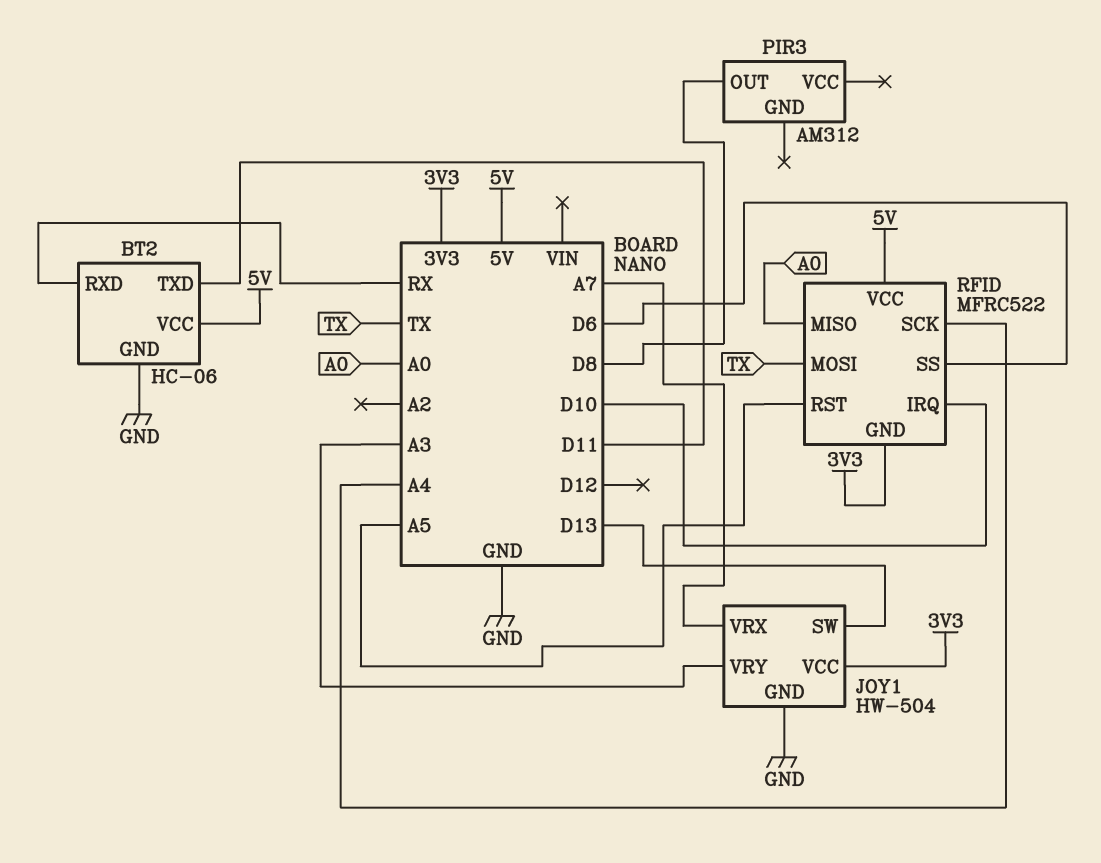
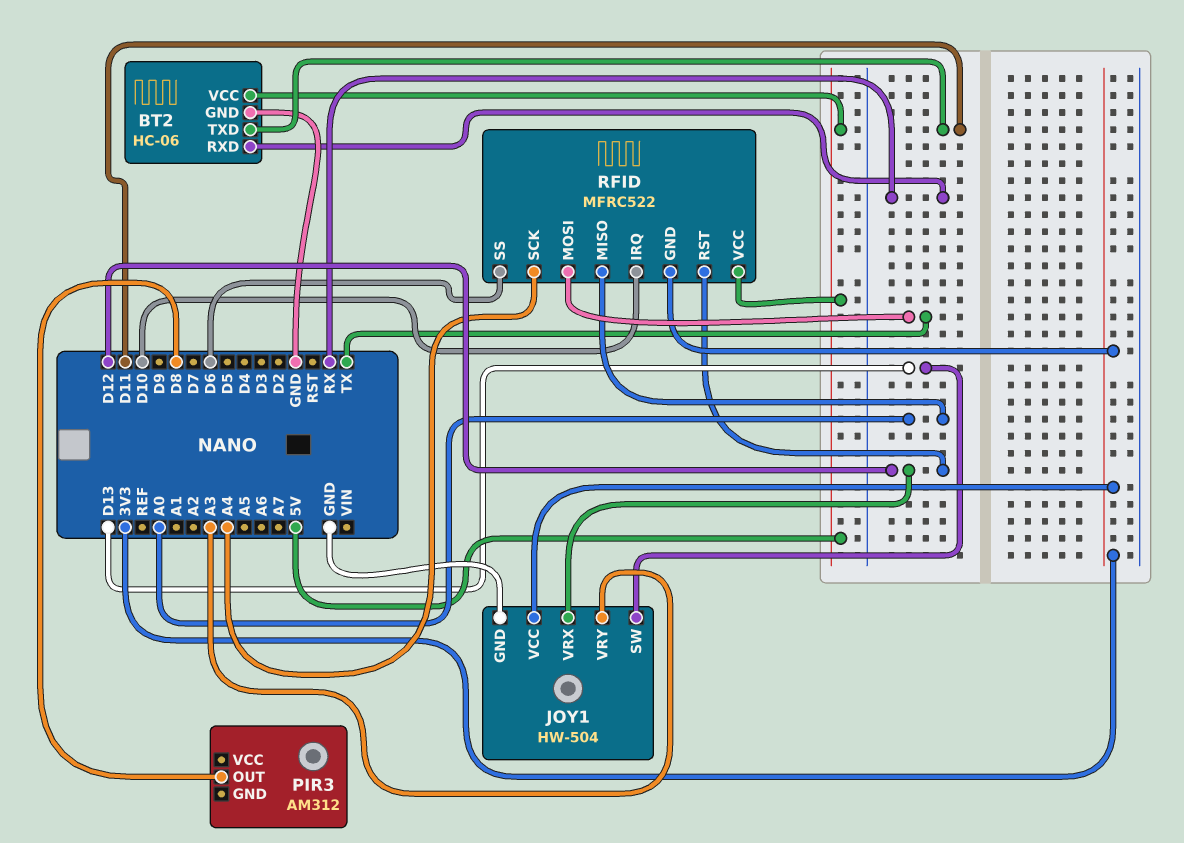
JOY1 pin VRX: A7 -> D12
RFID pin RST: A5 -> D12

